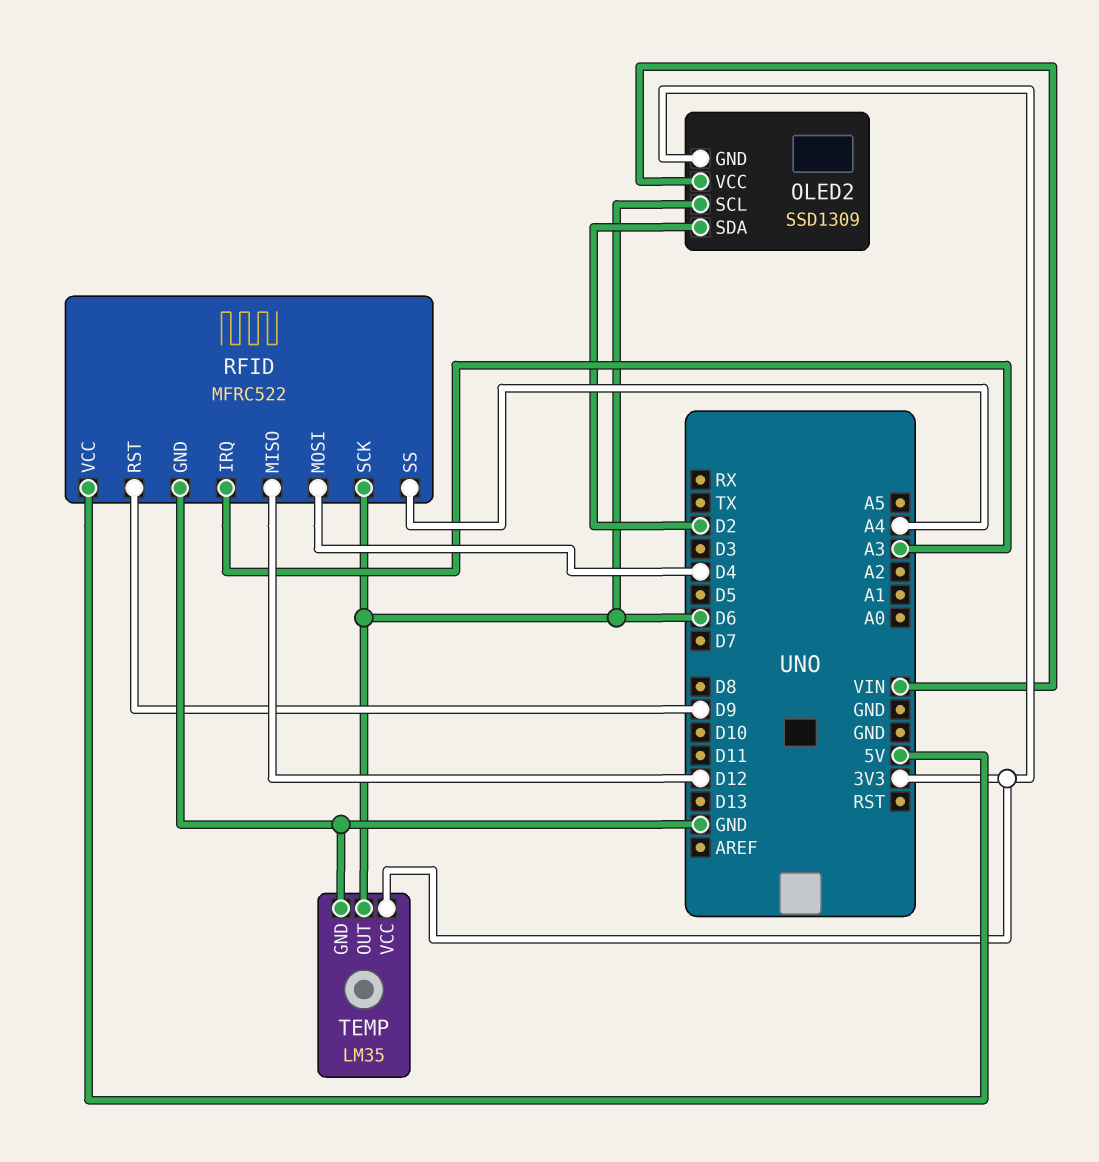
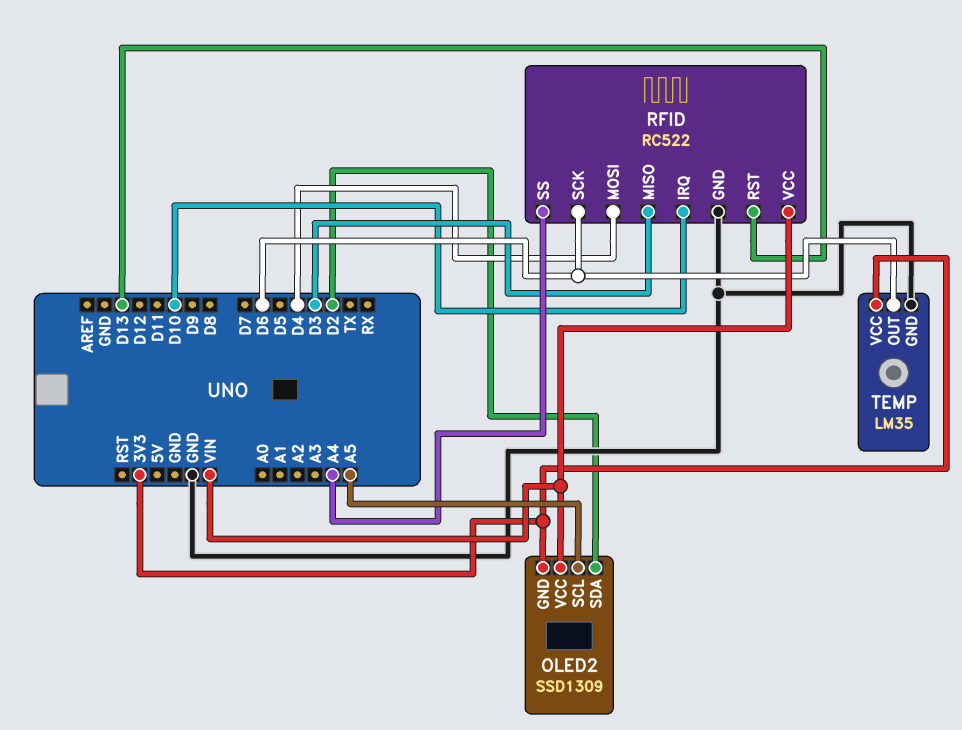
OLED2 pin SCL: D6 -> A5
RFID: MFRC522 -> RC522
RFID pin IRQ: A3 -> D10
RFID pin MISO: D12 -> D3
RFID pin RST: D9 -> D13
RFID pin VCC: 5V -> VIN

